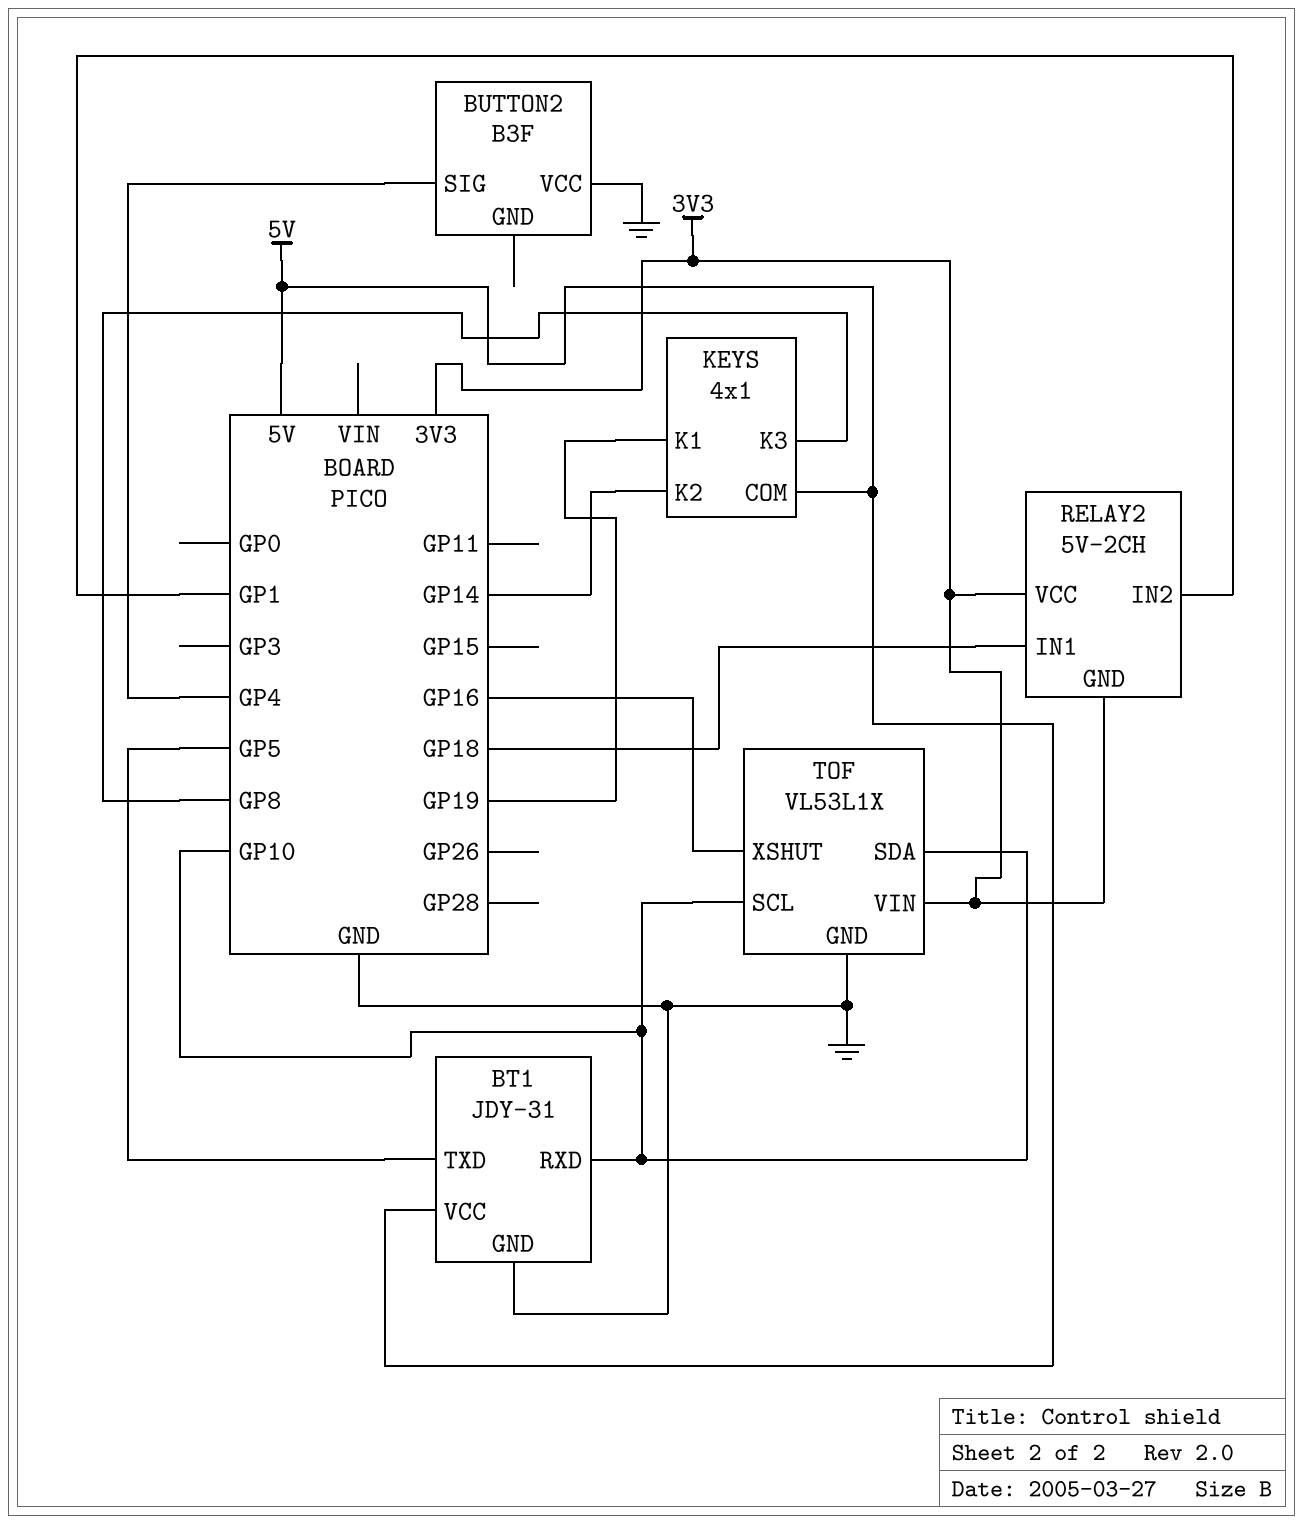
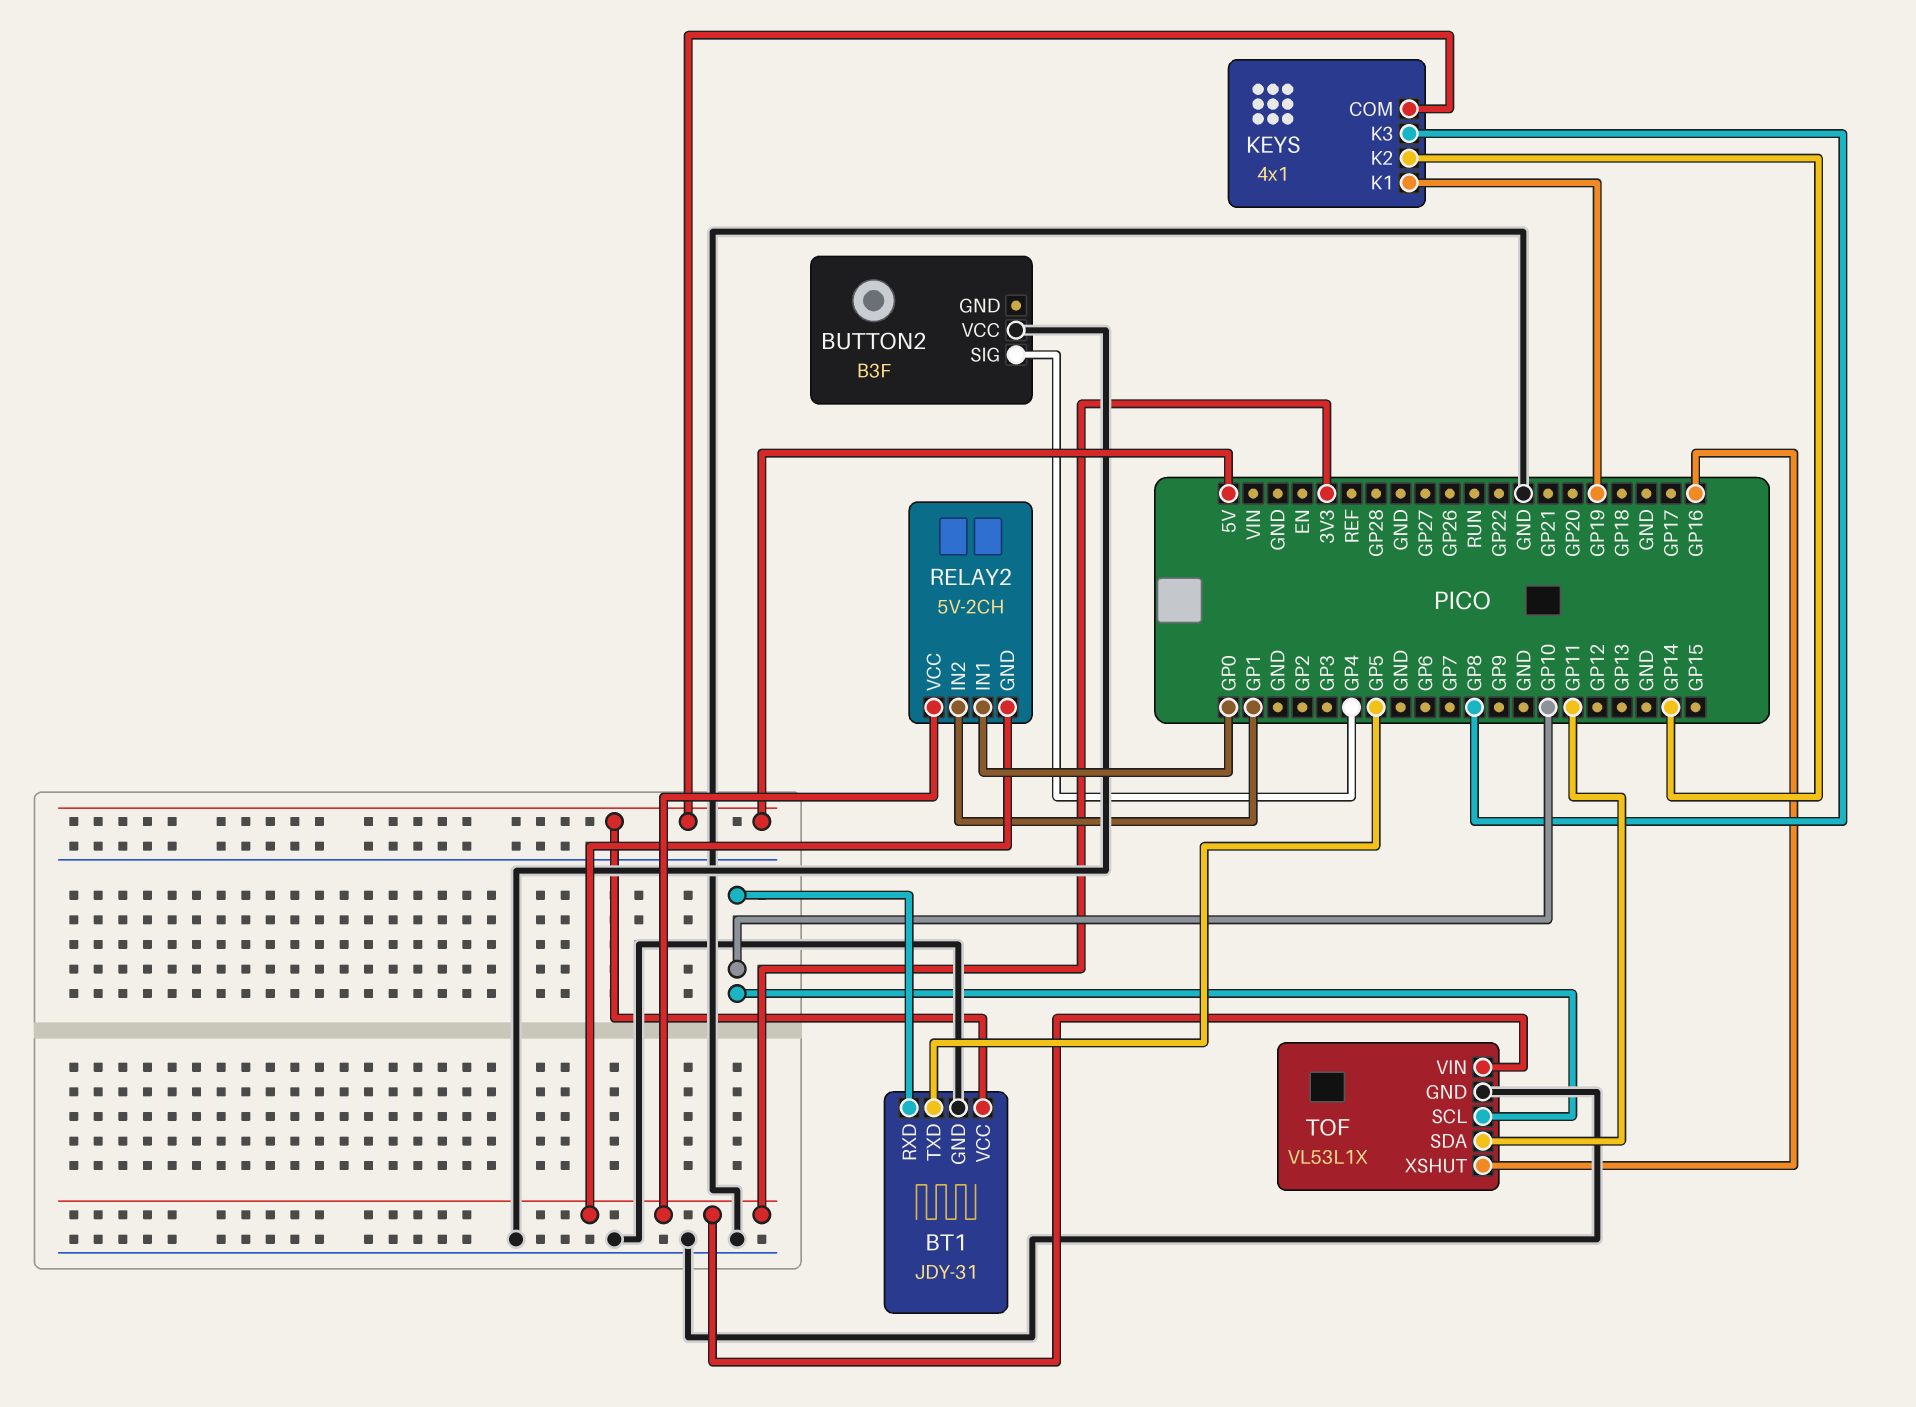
RELAY2 pin IN1: GP18 -> GP0
TOF pin SDA: GP10 -> GP11

